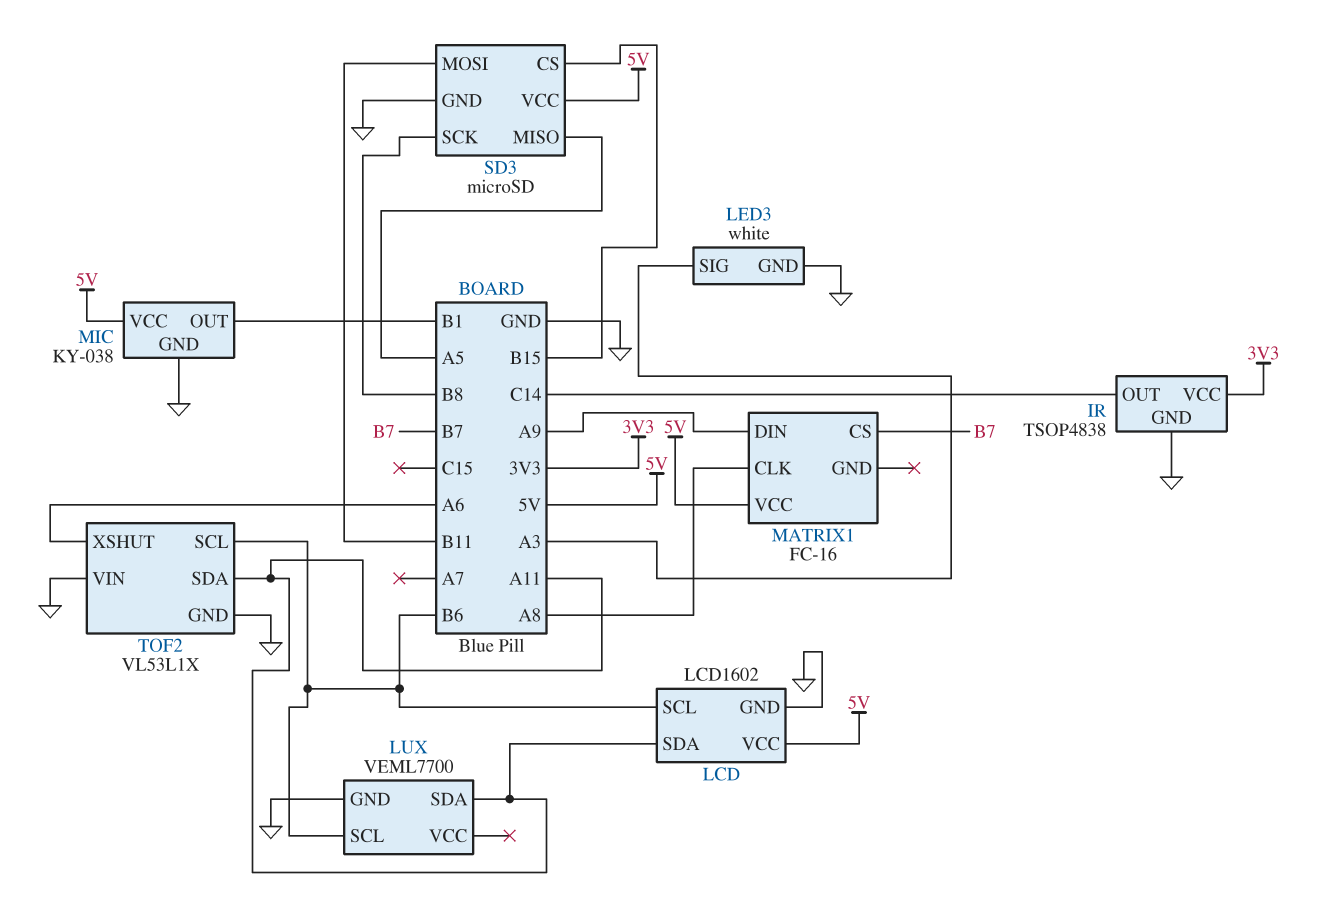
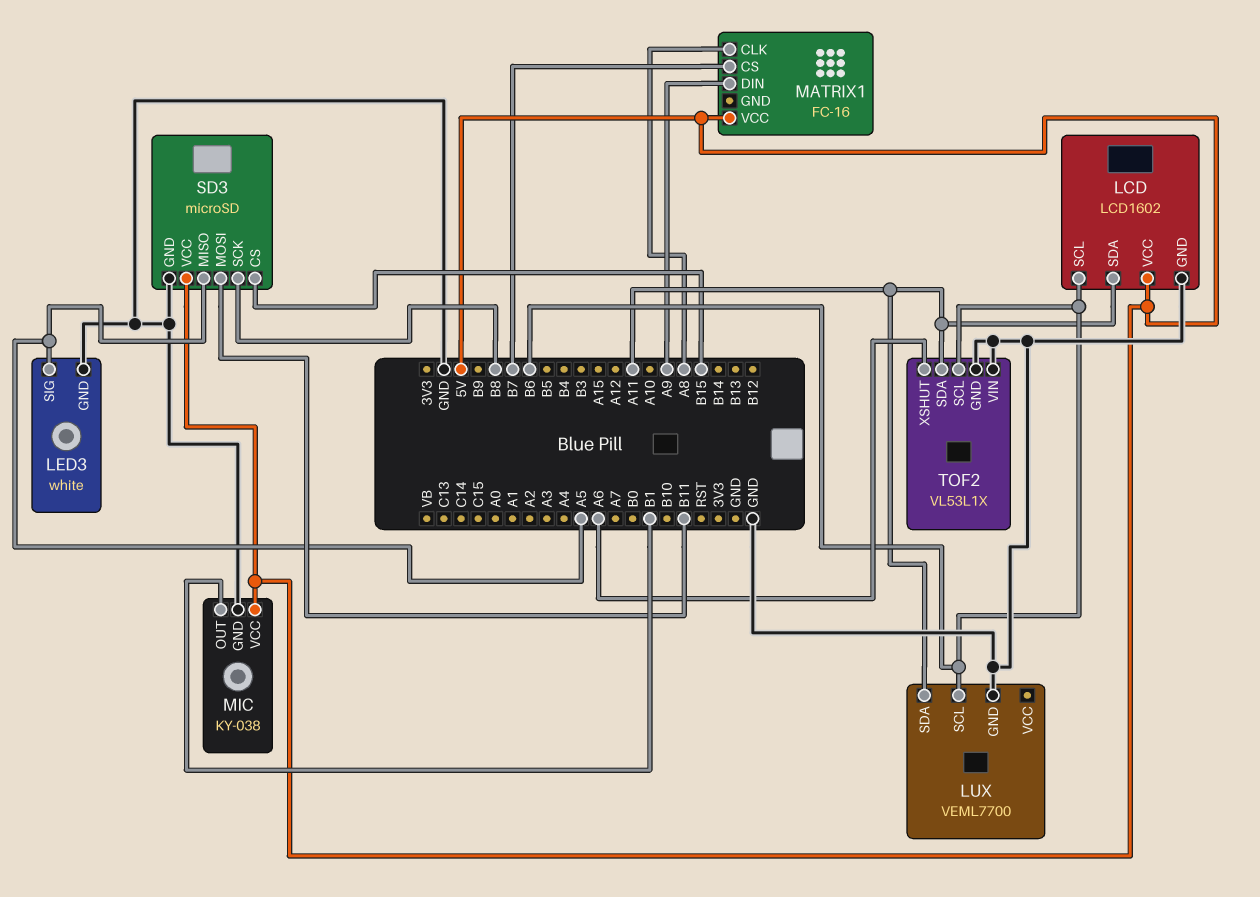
IR: TSOP4838 -> none
IR pin GND: GND -> none
IR pin OUT: C14 -> none
IR pin VCC: 3V3 -> none
LED3 pin SIG: A3 -> A5

